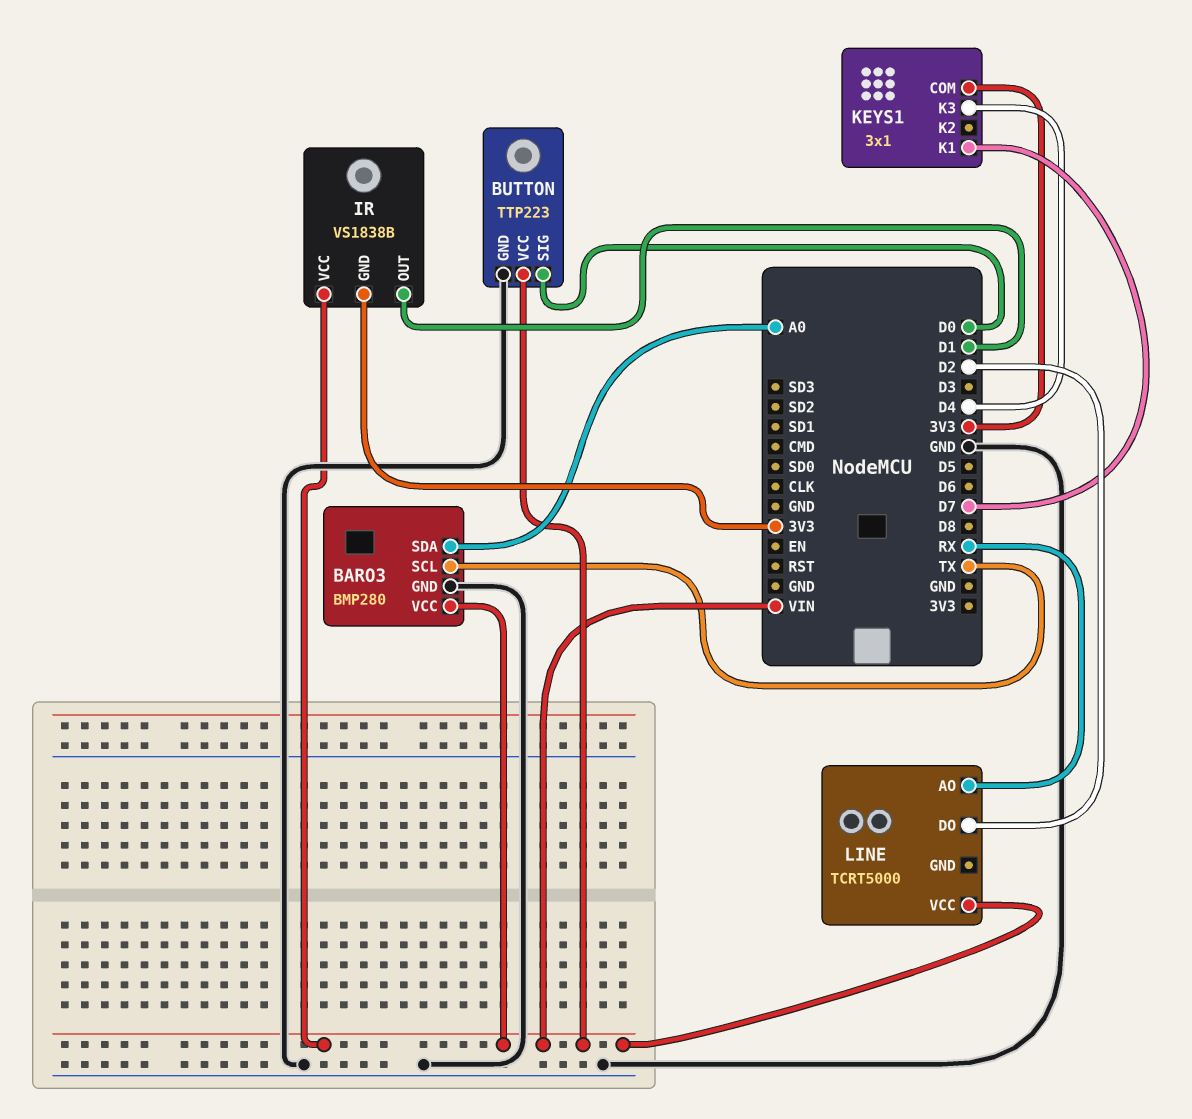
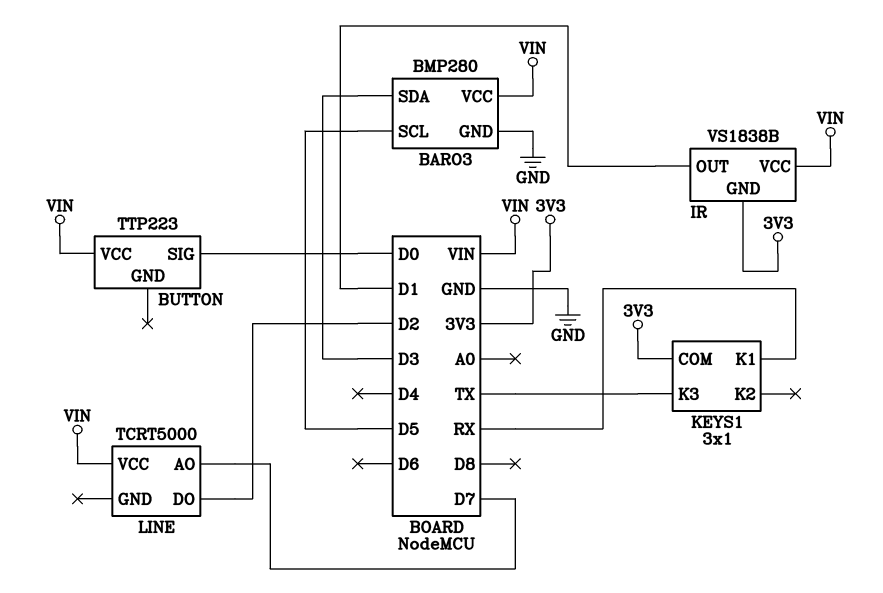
BARO3 pin SCL: TX -> D5
BARO3 pin SDA: A0 -> D3
BUTTON pin GND: GND -> none
KEYS1 pin K1: D7 -> RX
KEYS1 pin K3: D4 -> TX
LINE pin AO: RX -> D7

